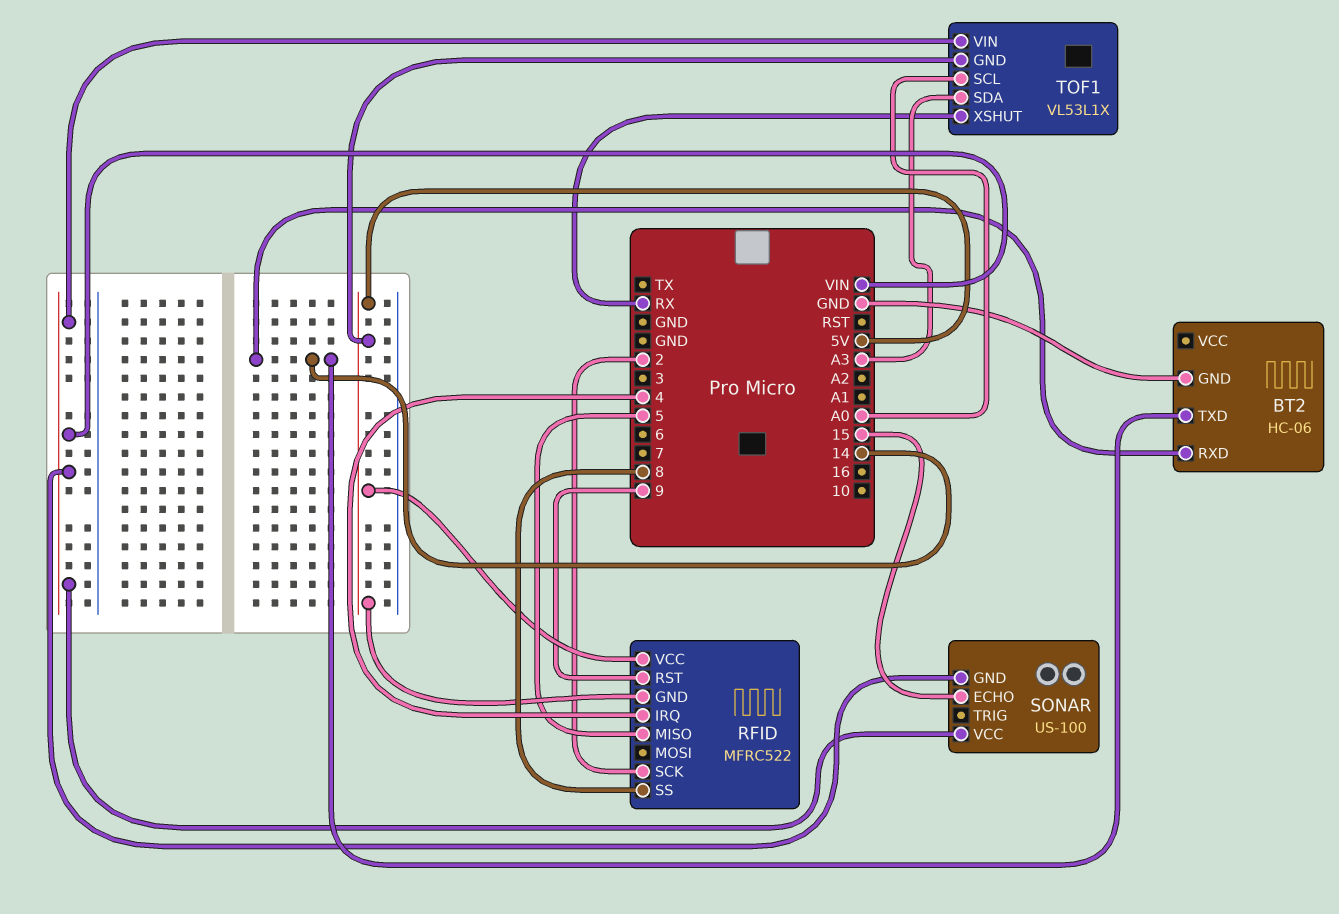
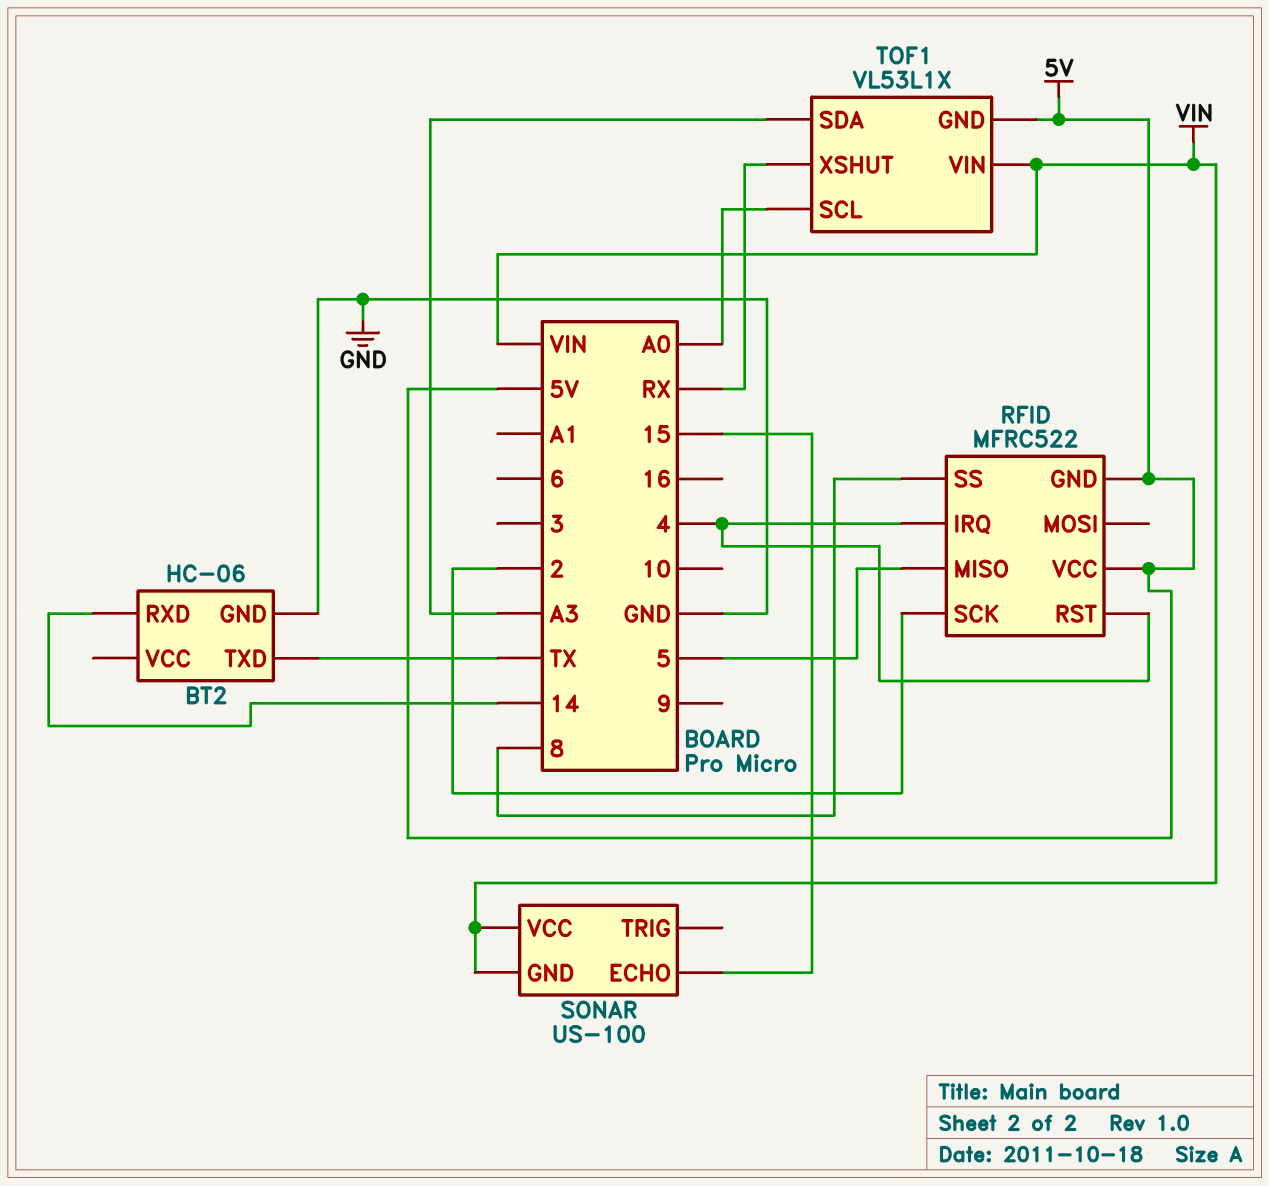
BT2 pin TXD: 14 -> TX
RFID pin RST: 9 -> 4

